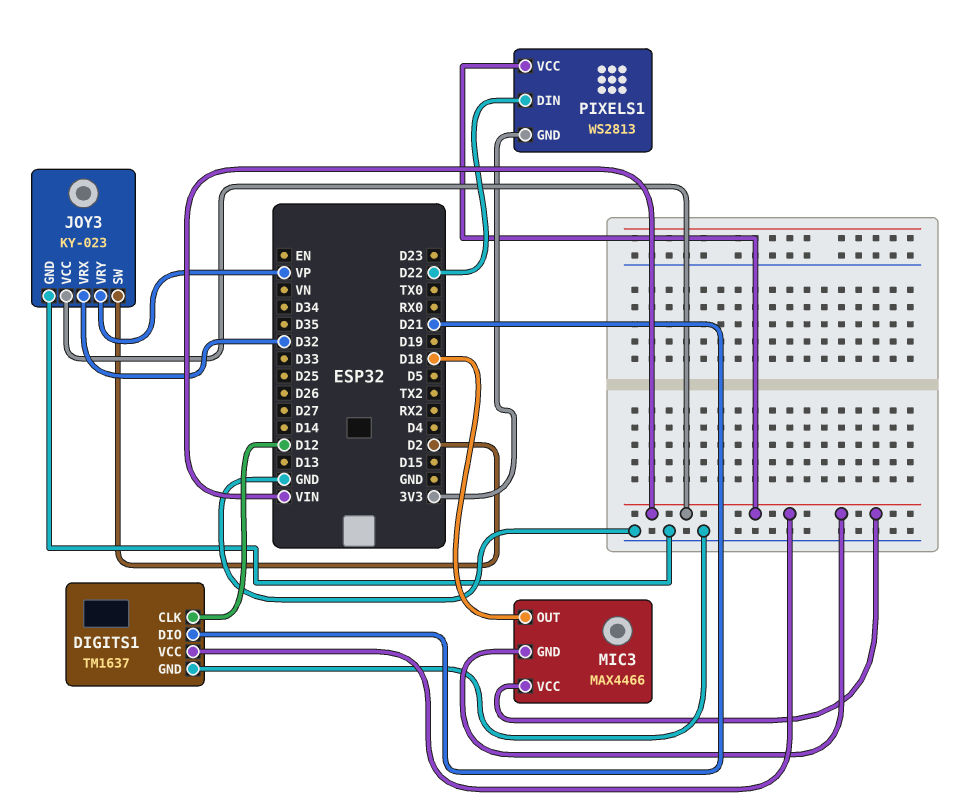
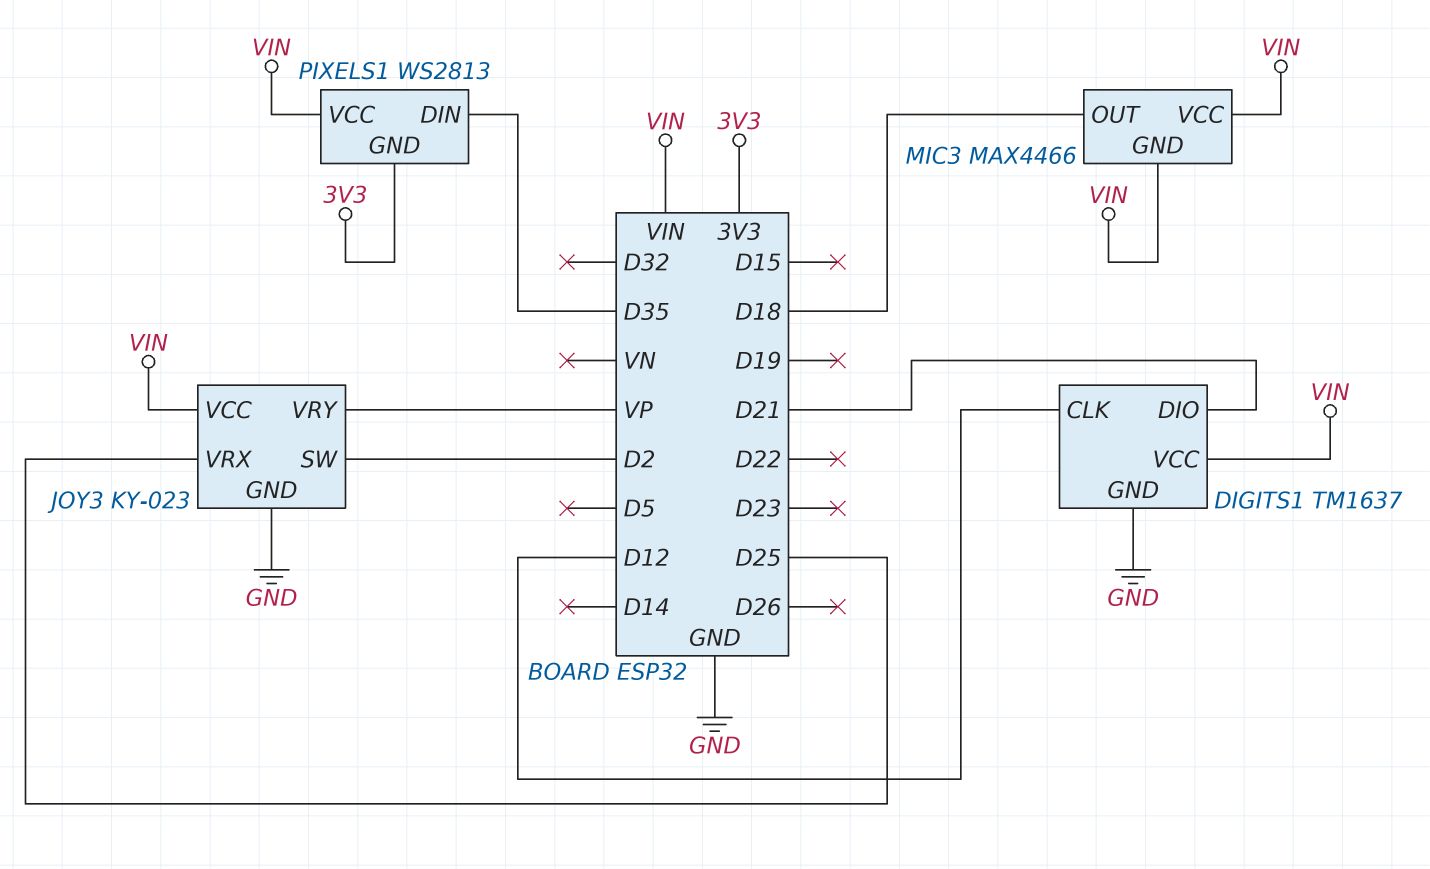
JOY3 pin VRX: D32 -> D25
PIXELS1 pin DIN: D22 -> D35

